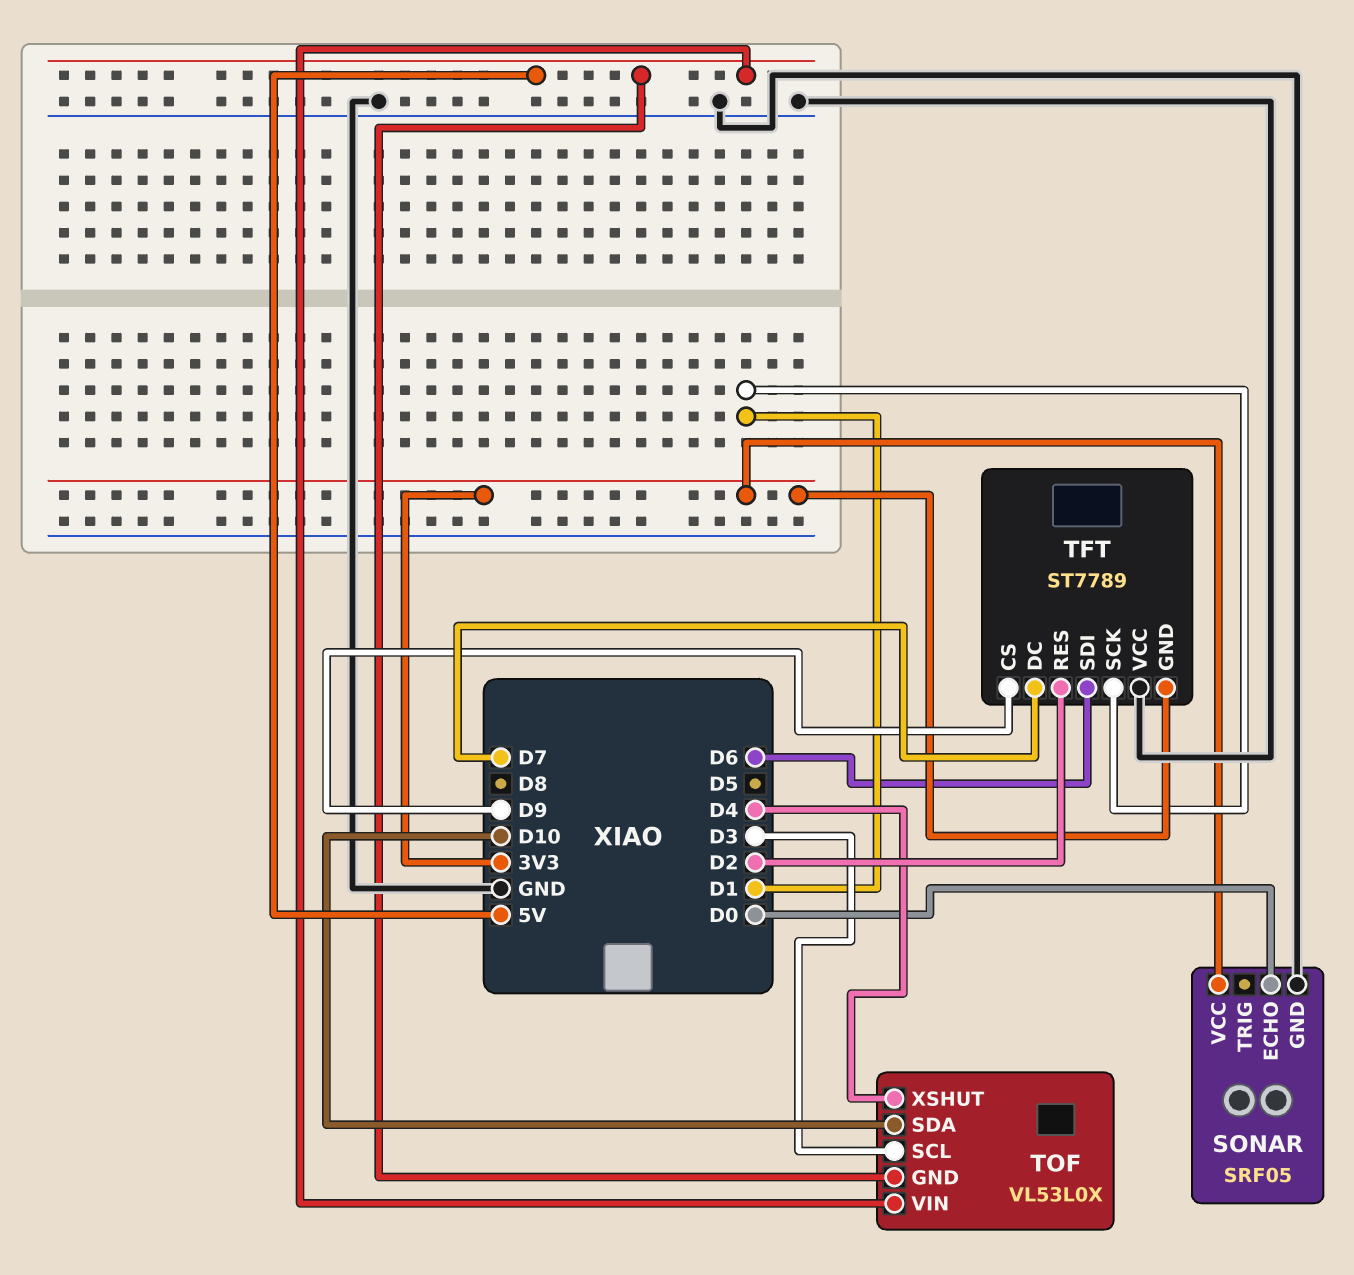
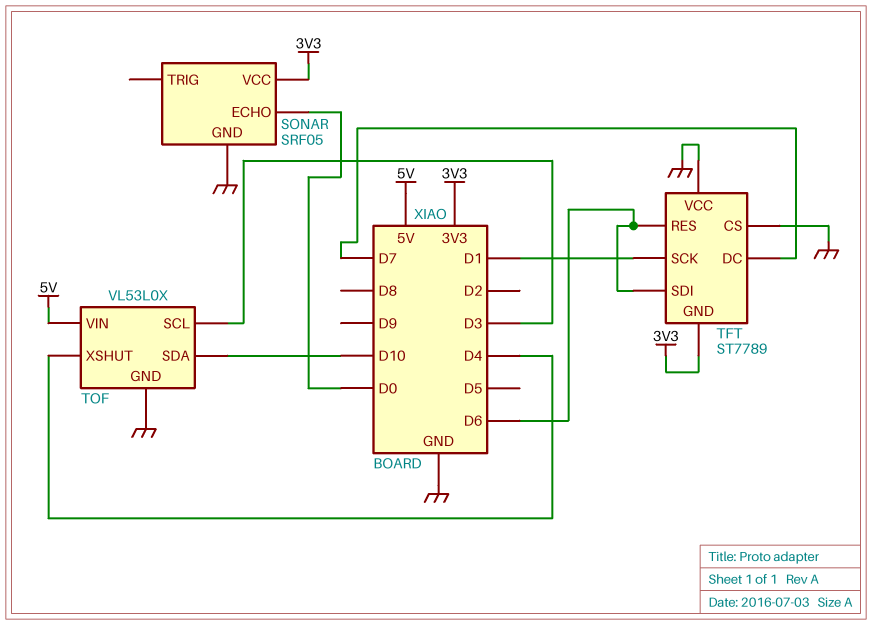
TFT pin CS: D9 -> GND
TFT pin RES: D2 -> D6
TOF pin GND: 5V -> GND

